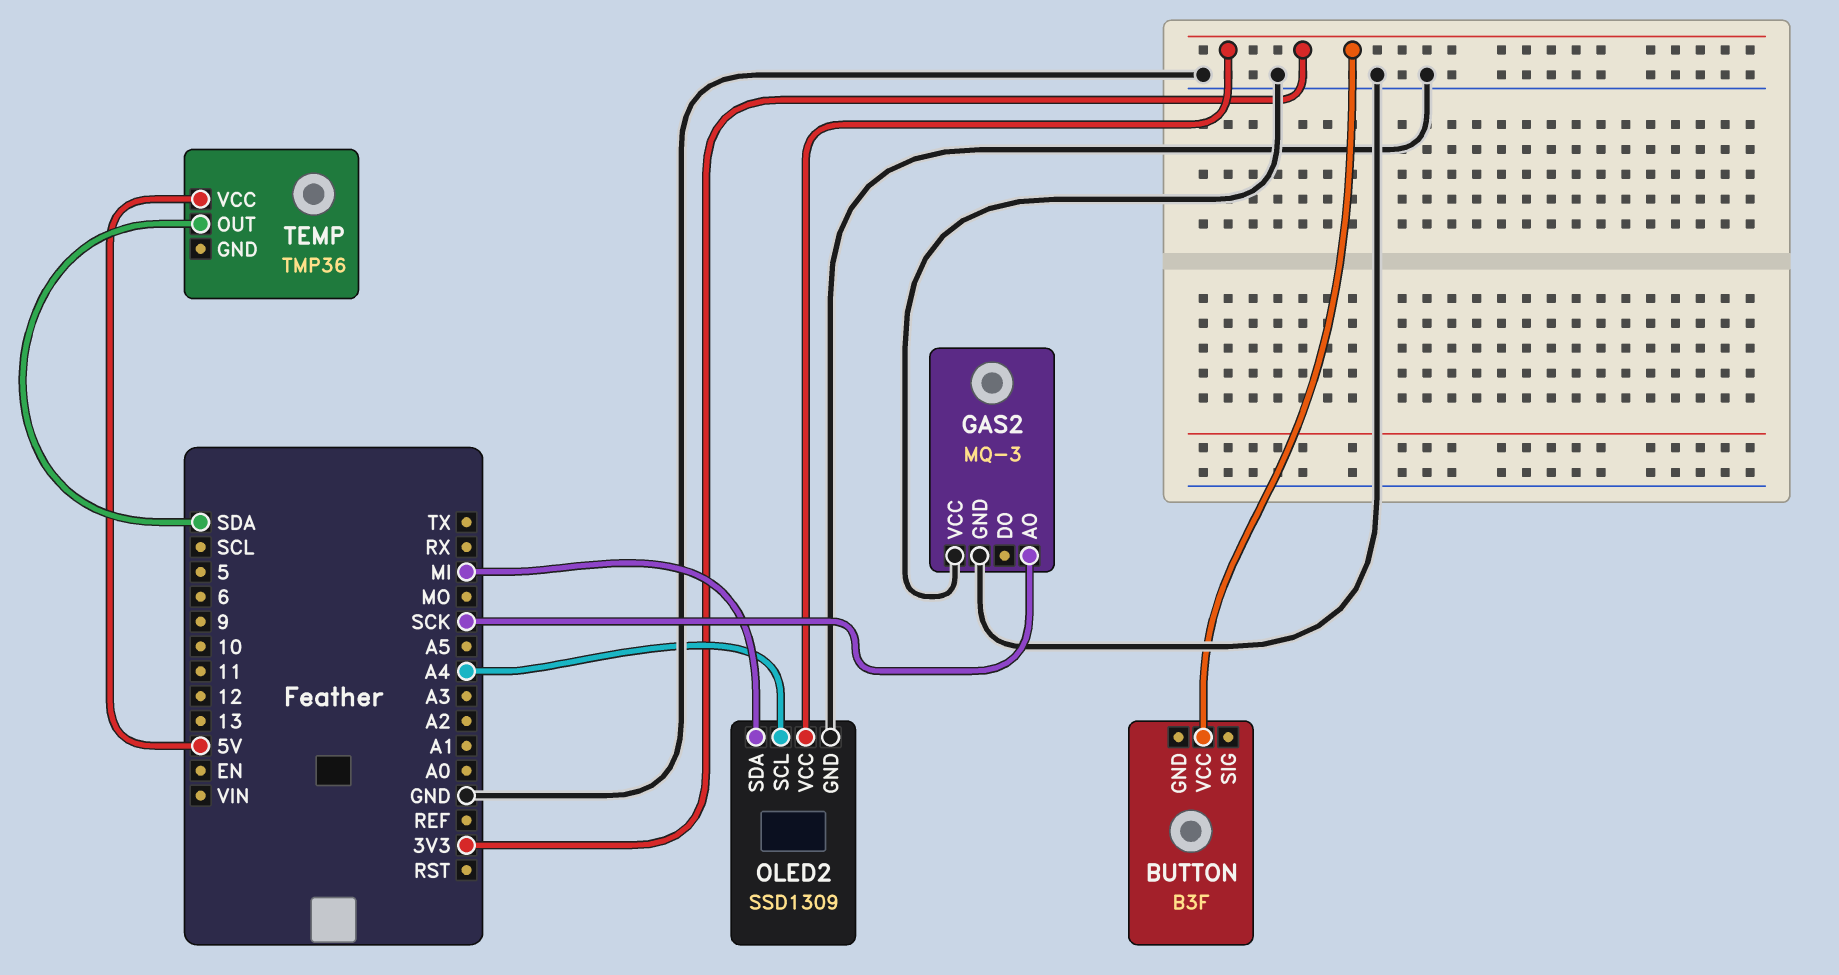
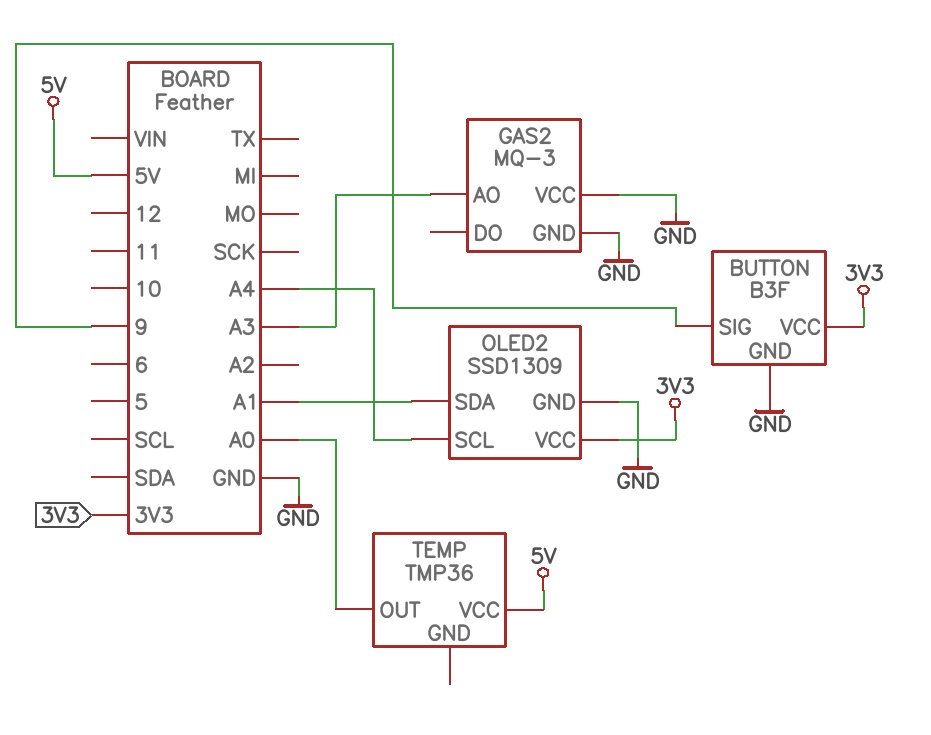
BUTTON pin GND: none -> GND
BUTTON pin SIG: none -> 9
GAS2 pin AO: SCK -> A3
OLED2 pin SDA: MI -> A1
TEMP pin OUT: SDA -> A0

